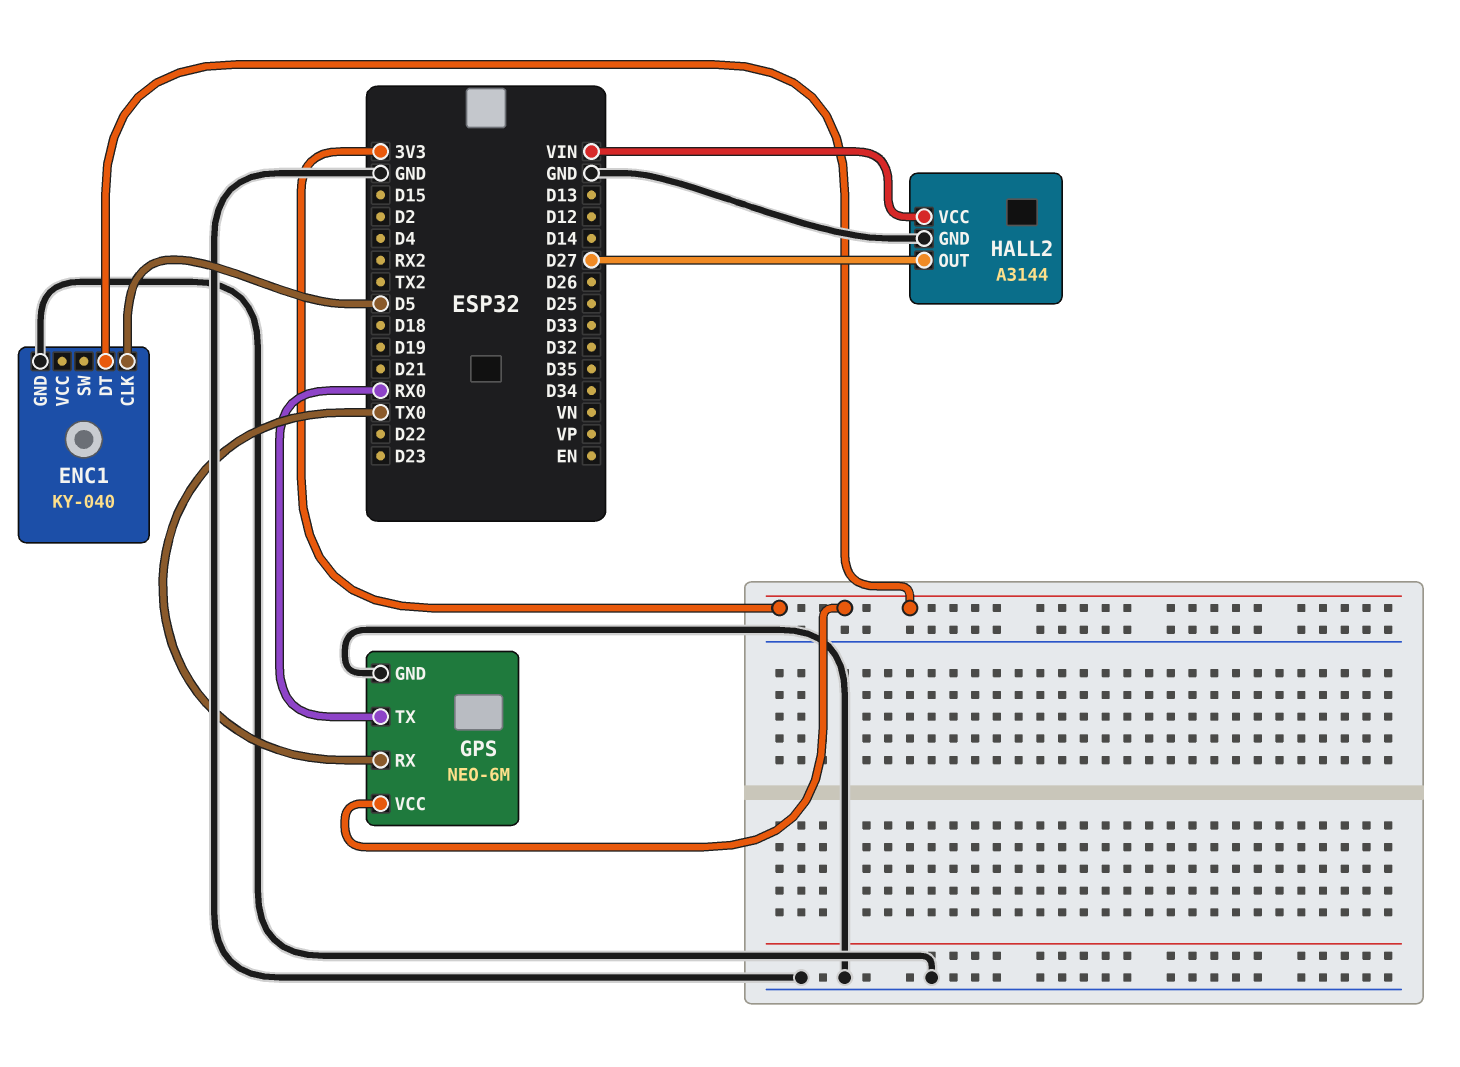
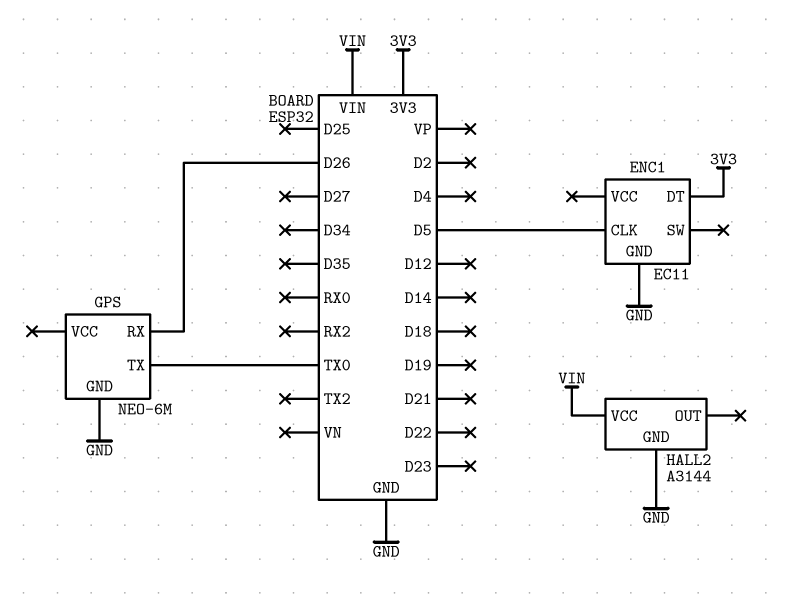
ENC1: KY-040 -> EC11
GPS pin RX: TX0 -> D26
GPS pin TX: RX0 -> TX0
GPS pin VCC: 3V3 -> none
HALL2 pin OUT: D27 -> none

